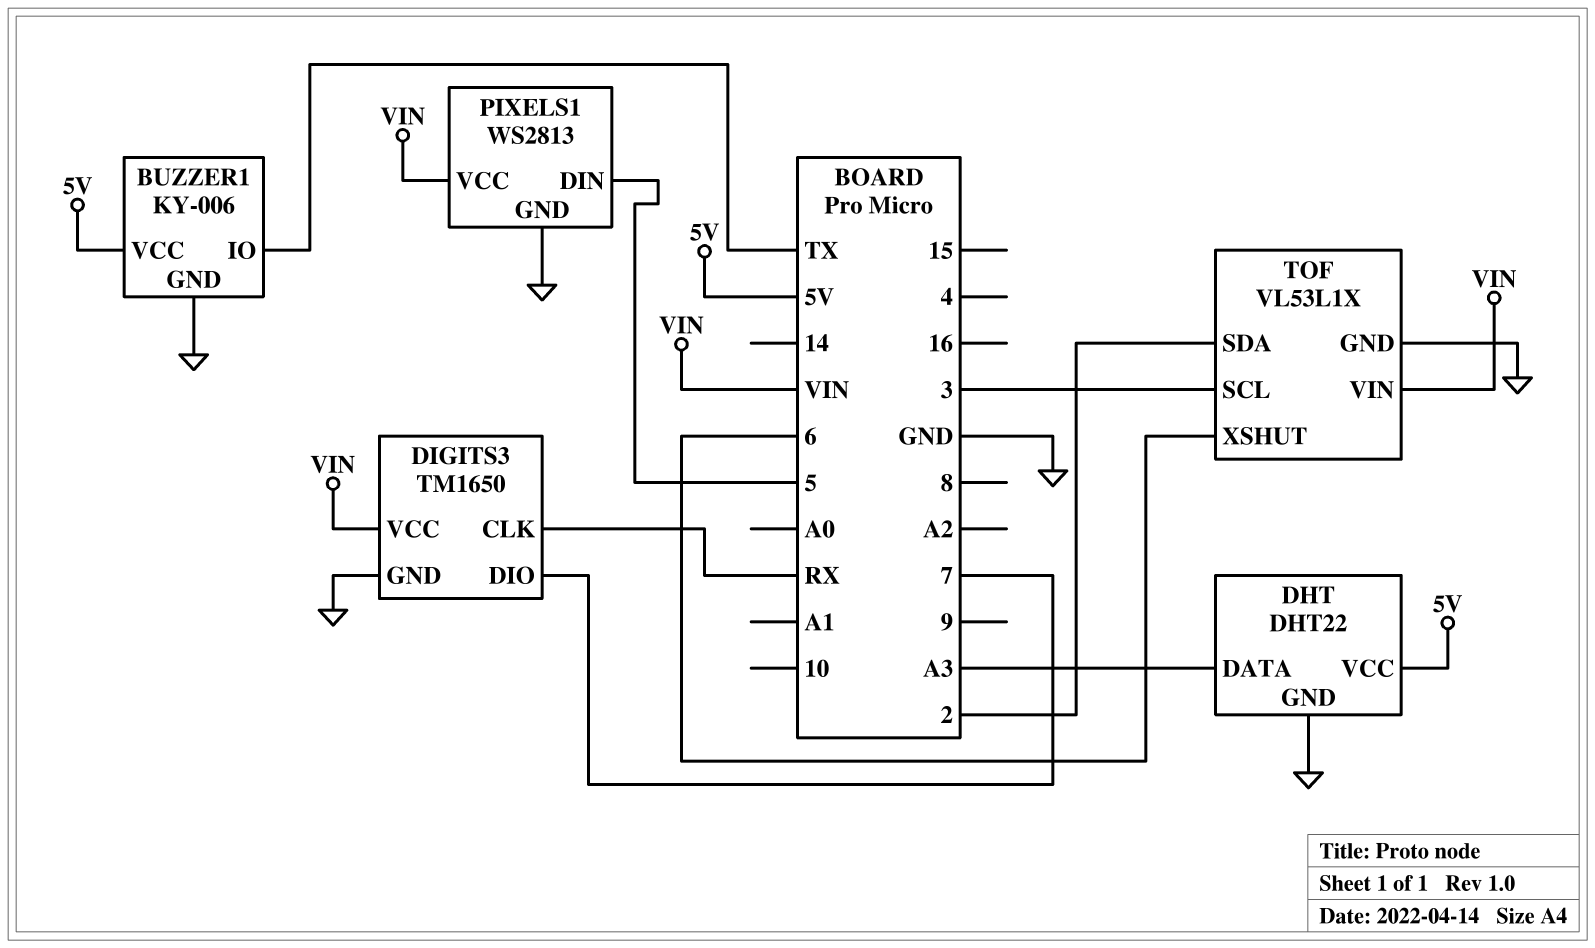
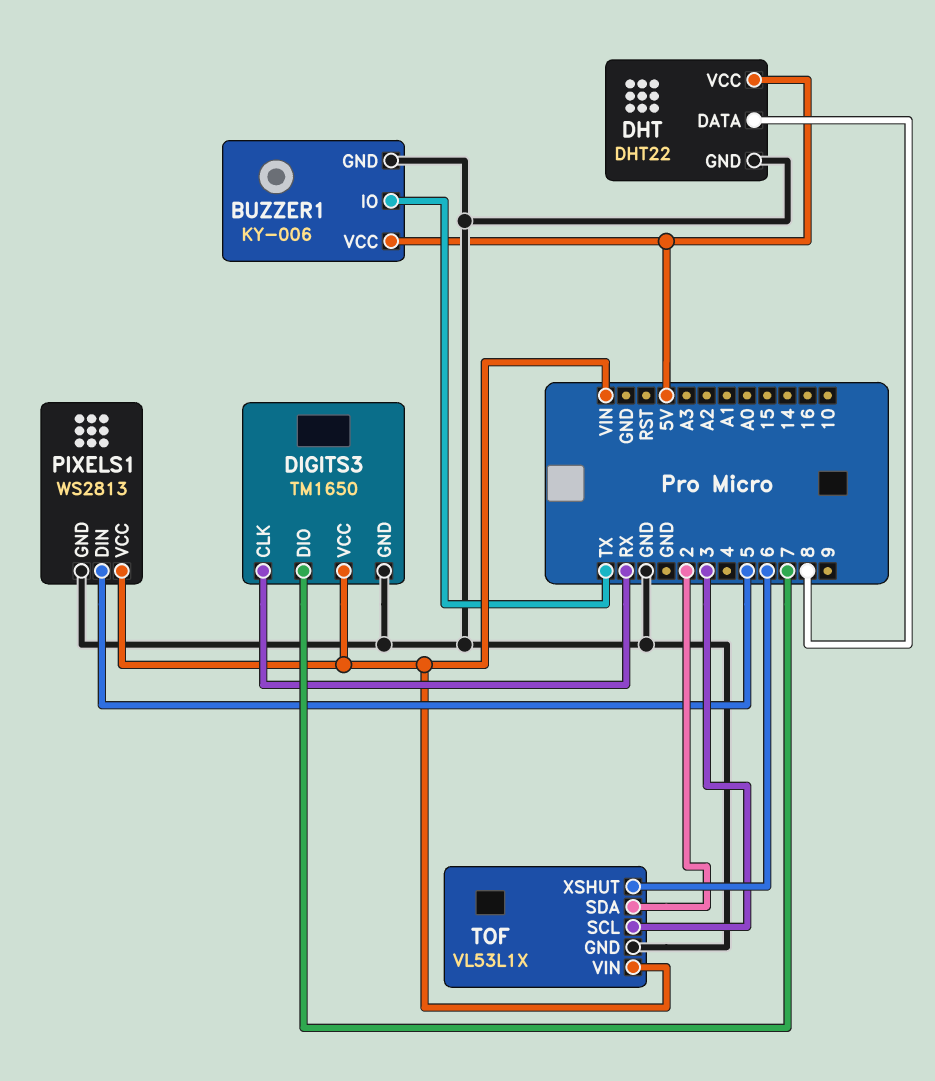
DHT pin DATA: A3 -> 8

